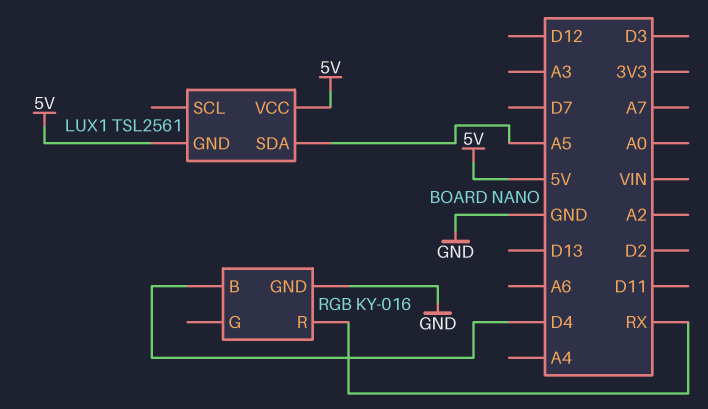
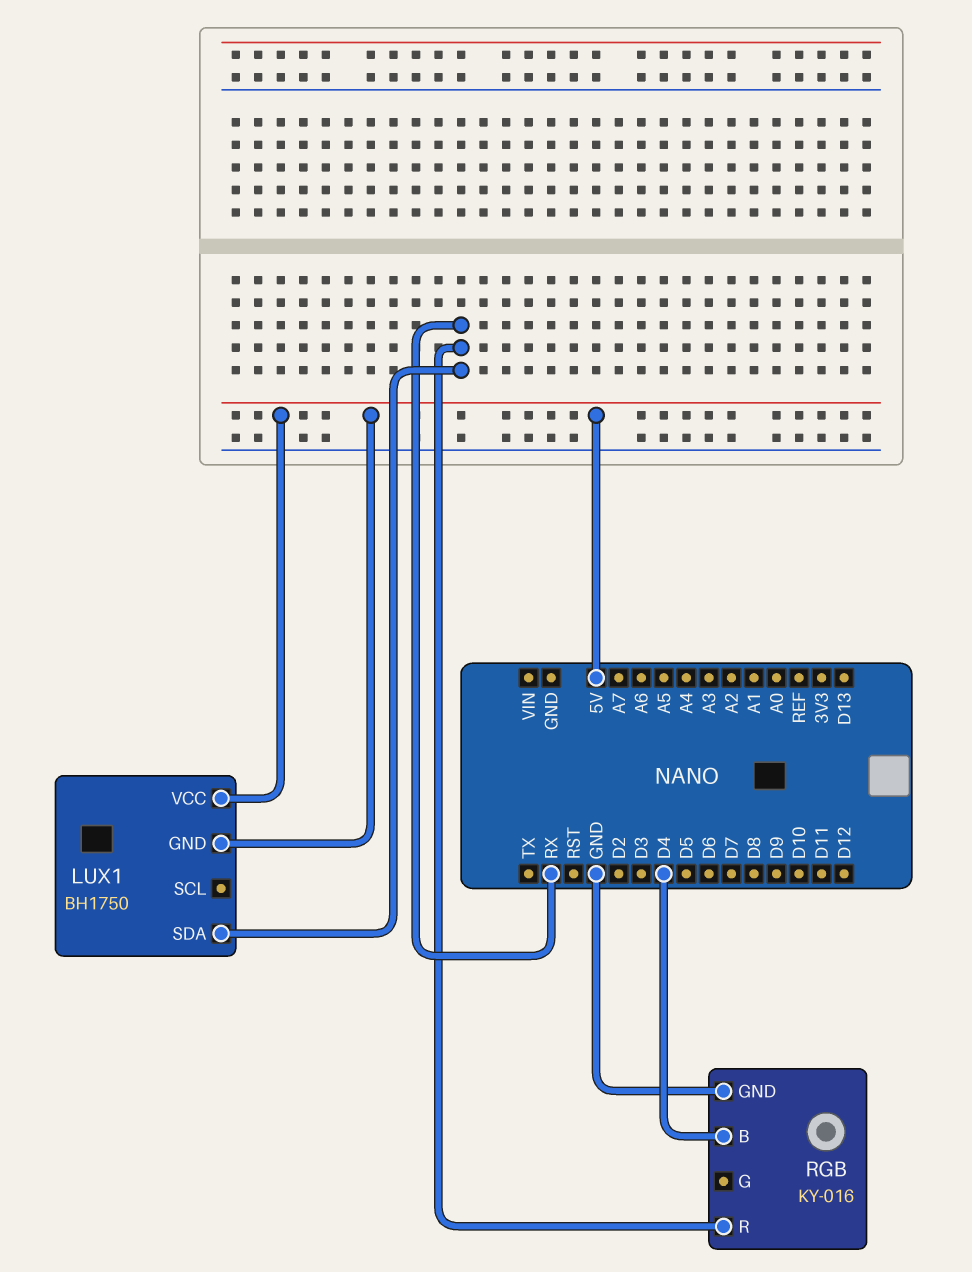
LUX1: TSL2561 -> BH1750
LUX1 pin SDA: A5 -> RX

